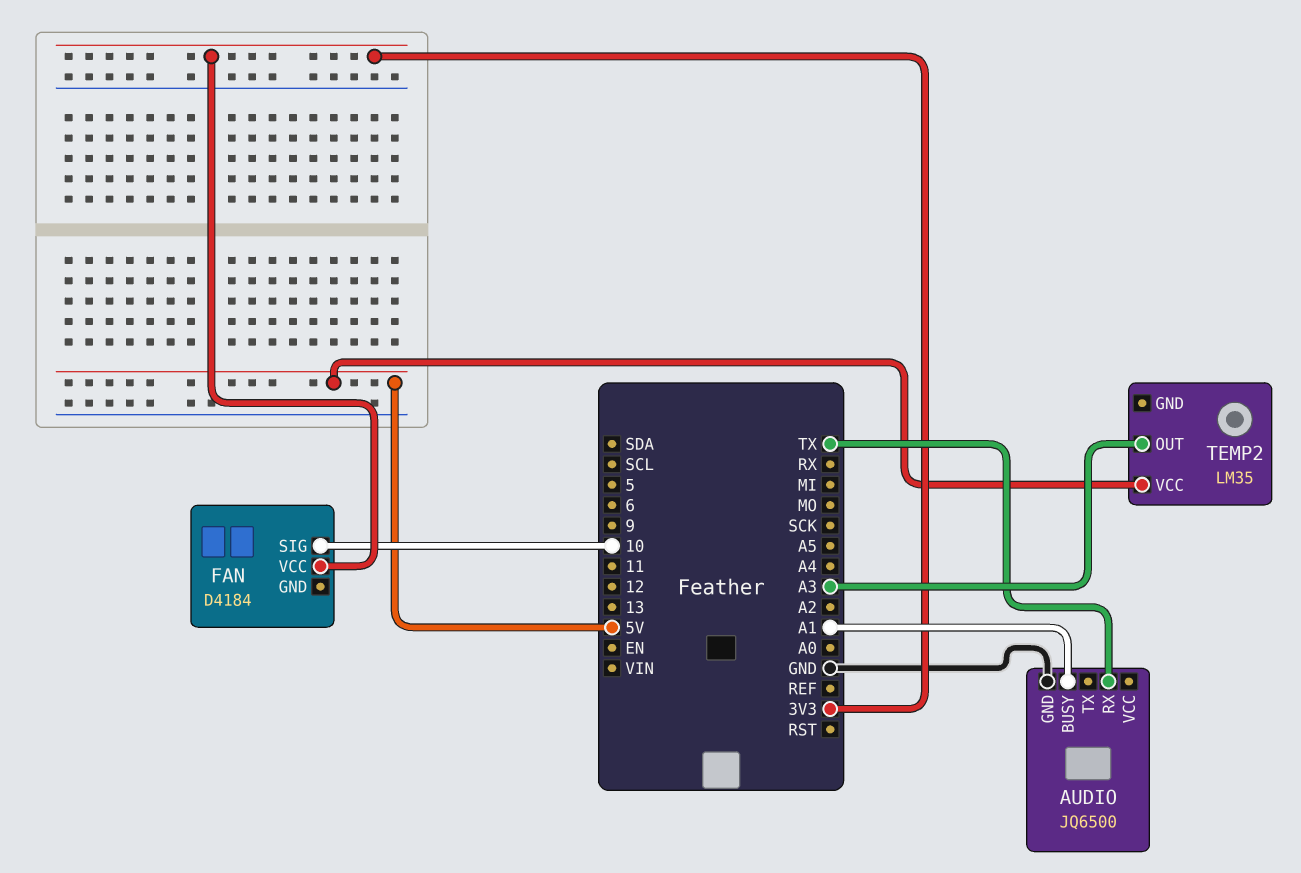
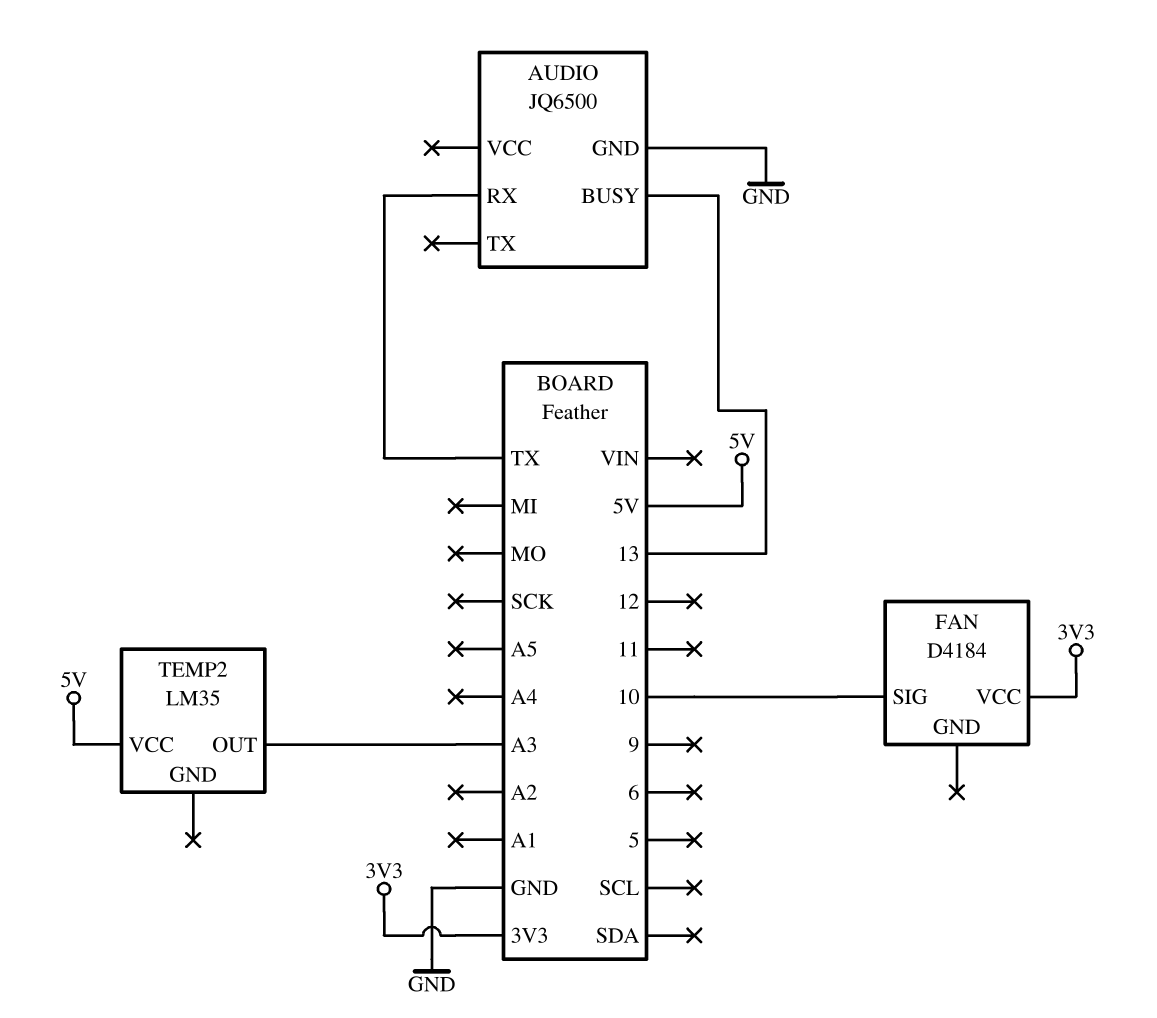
AUDIO pin BUSY: A1 -> 13

